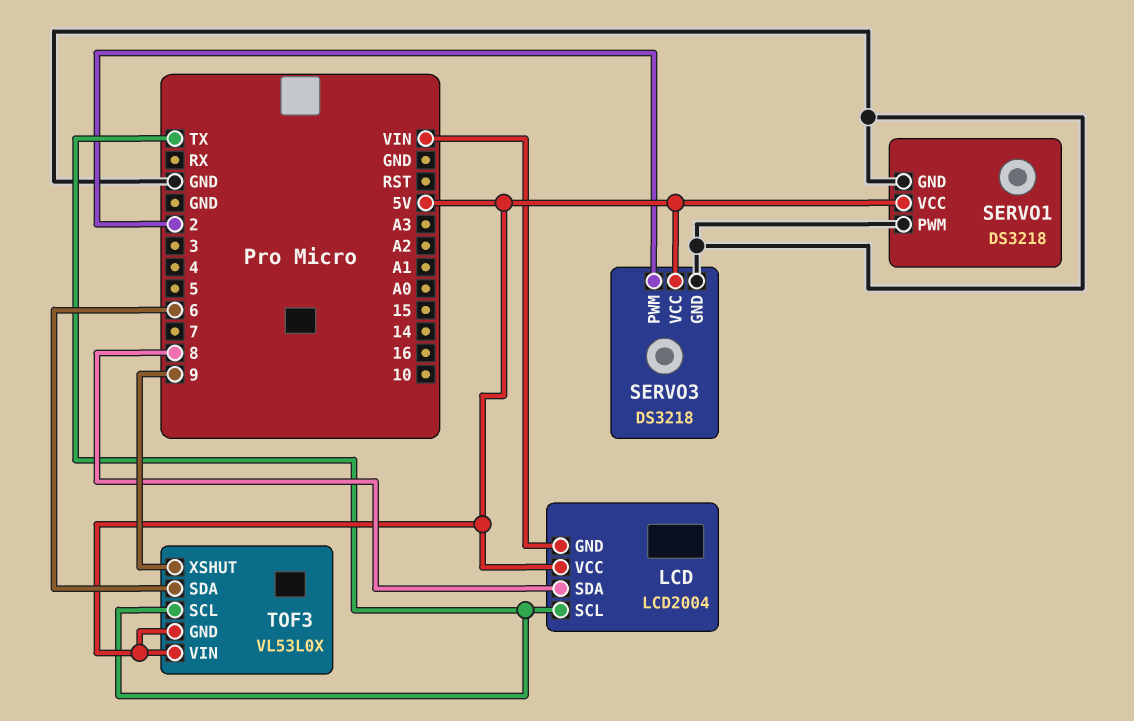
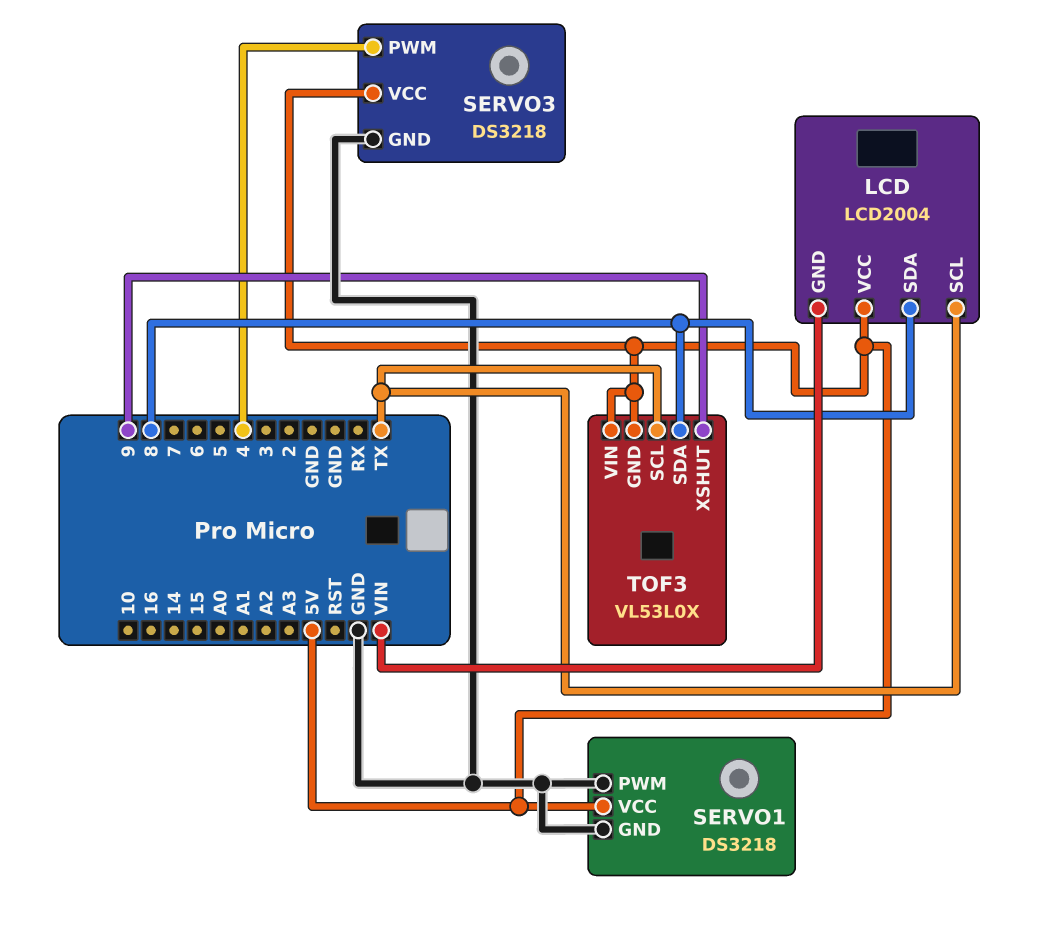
SERVO3 pin PWM: 2 -> 4
TOF3 pin SDA: 6 -> 8

